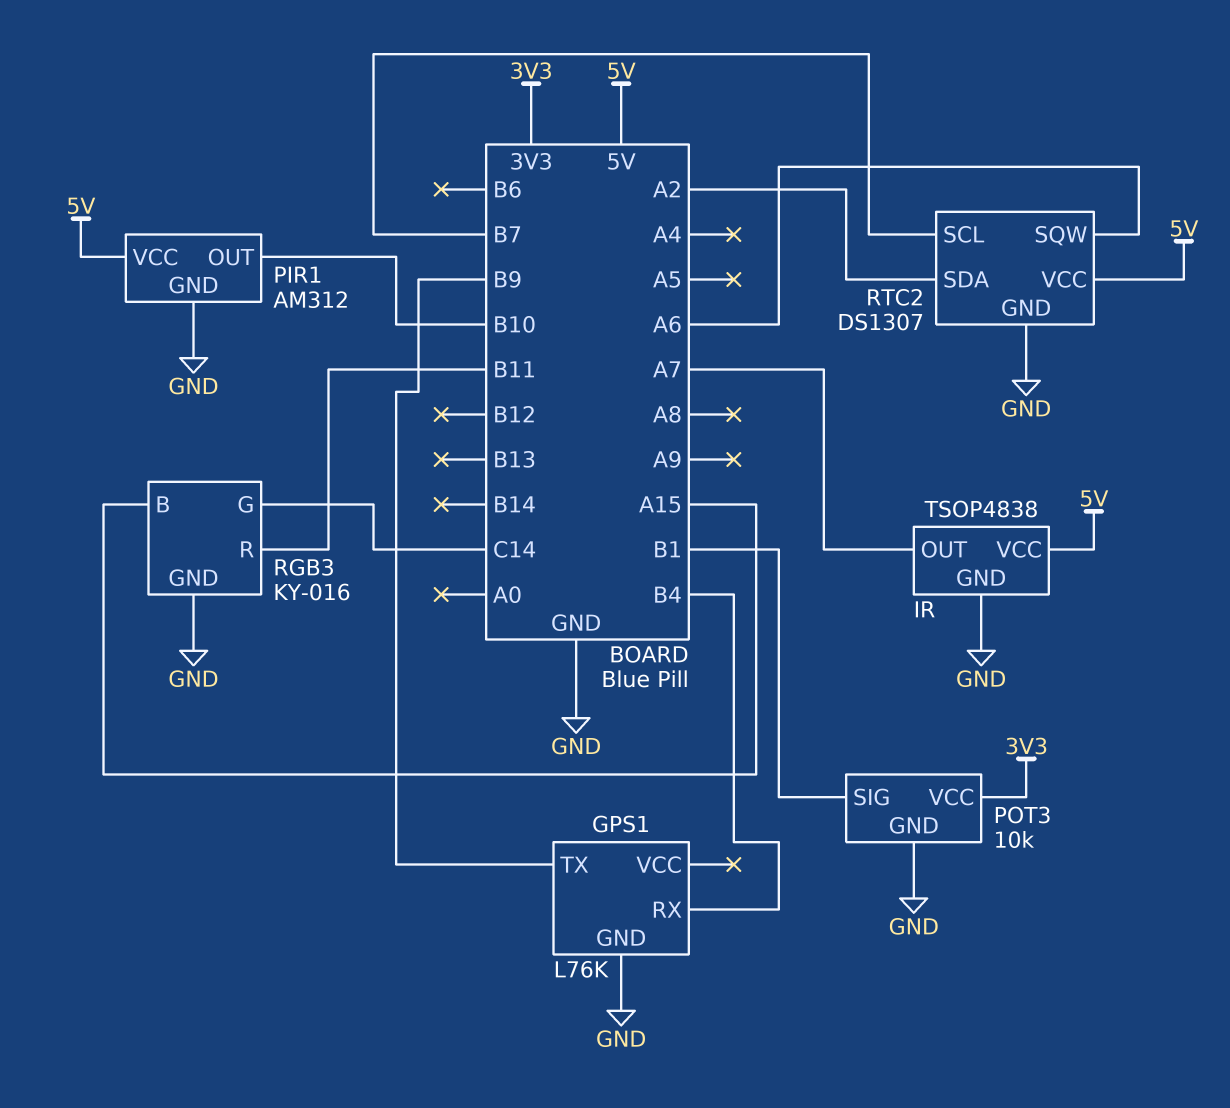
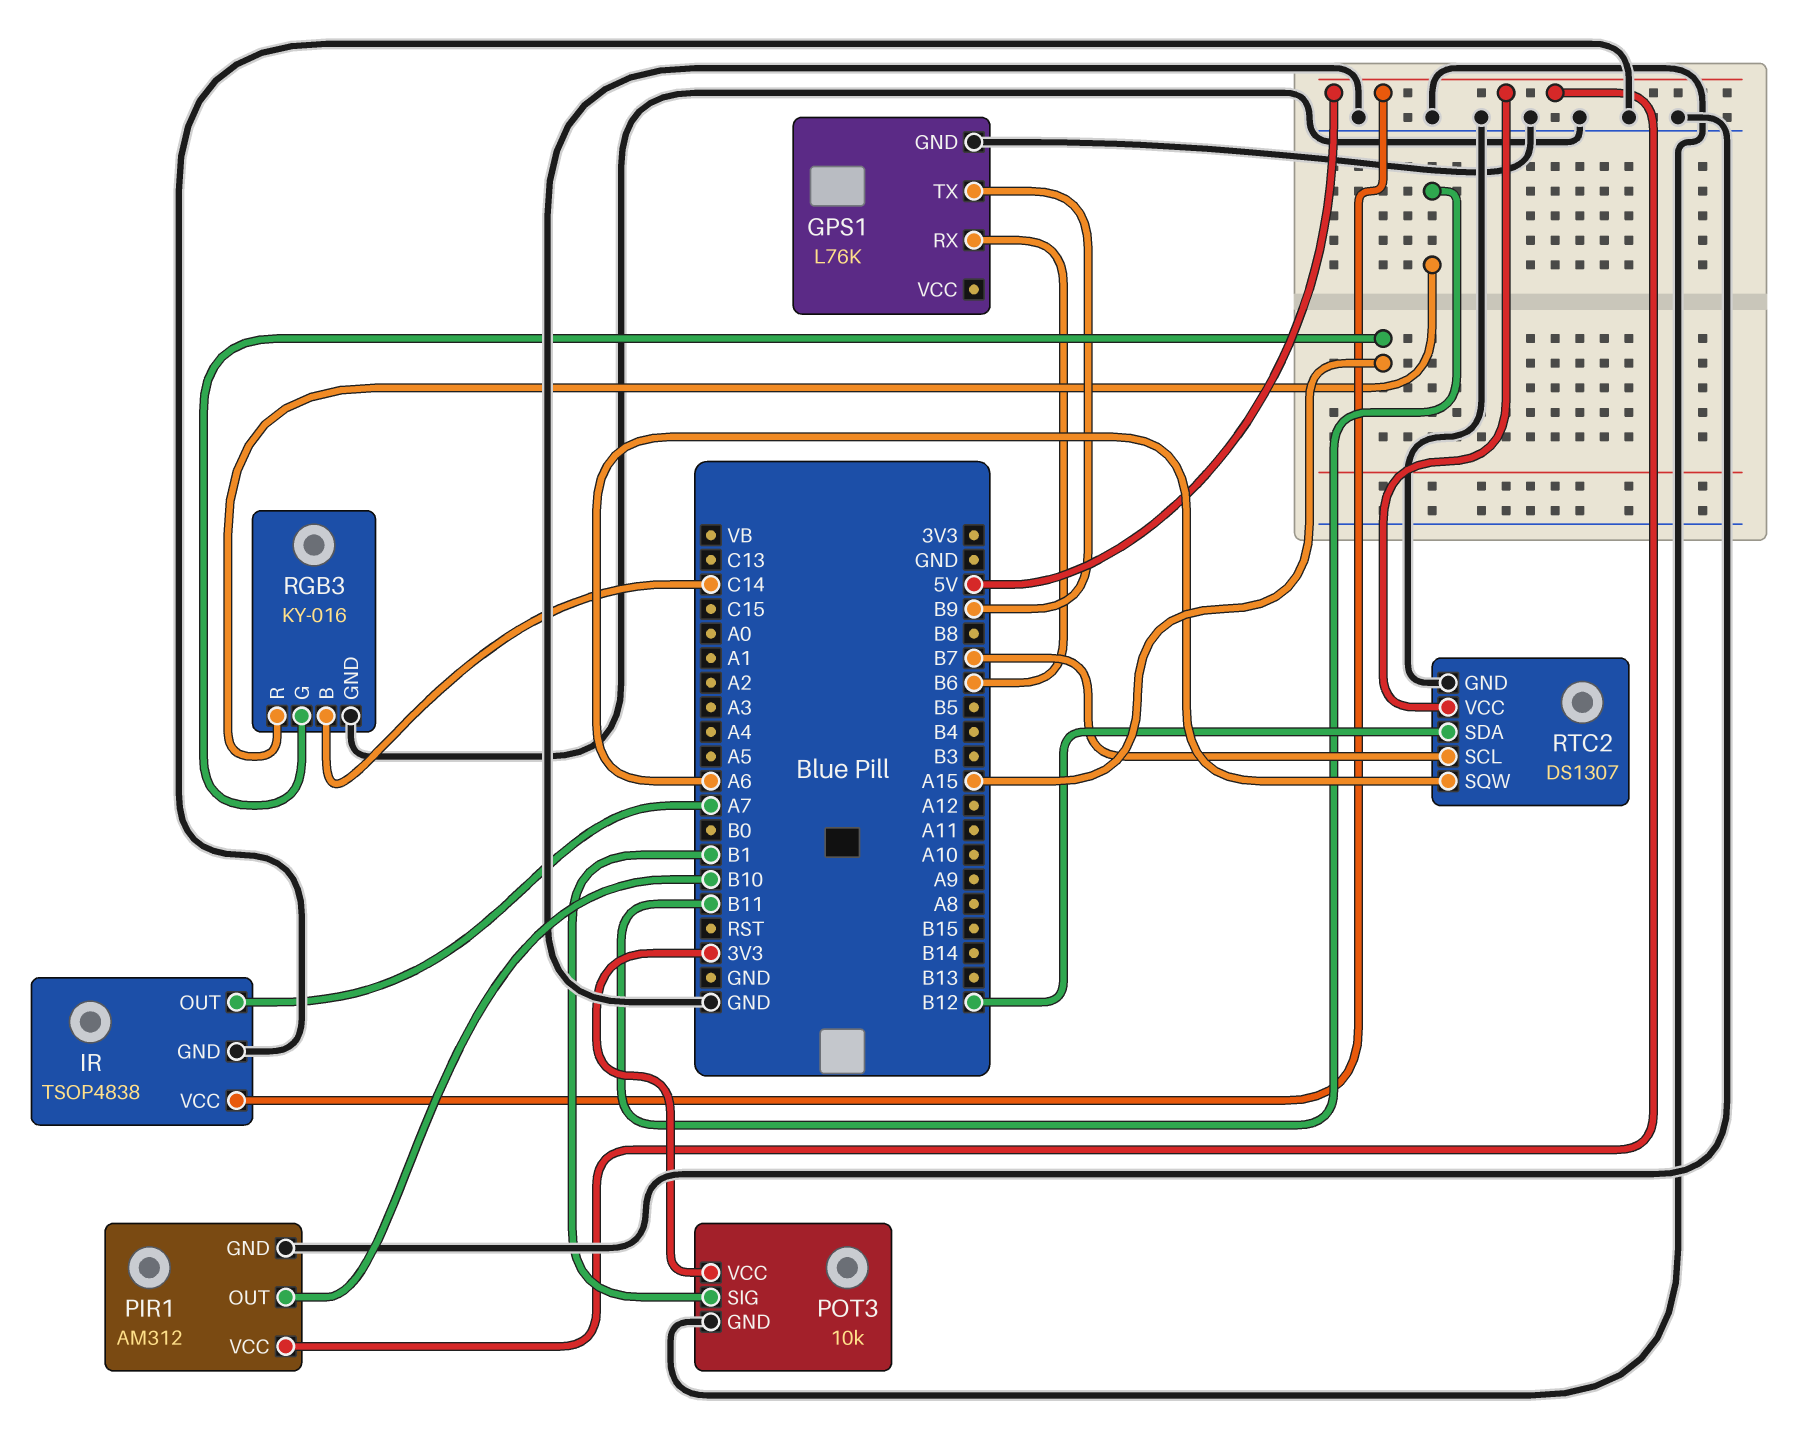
GPS1 pin RX: B4 -> B6
RGB3 pin B: A15 -> C14
RGB3 pin G: C14 -> A15
RTC2 pin SDA: A2 -> B12

